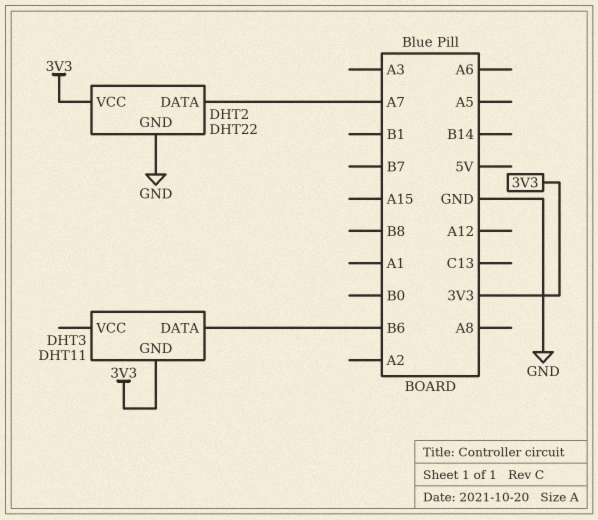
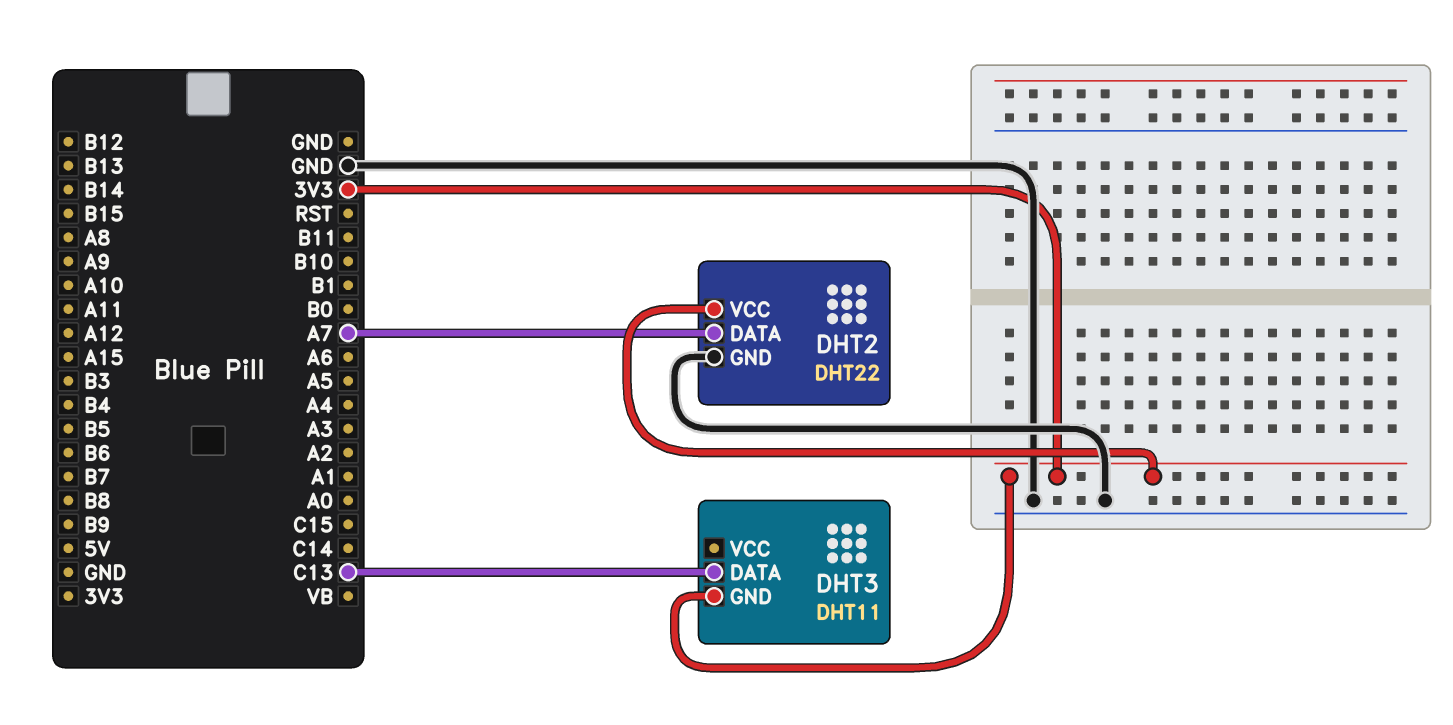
DHT3 pin DATA: B6 -> C13

